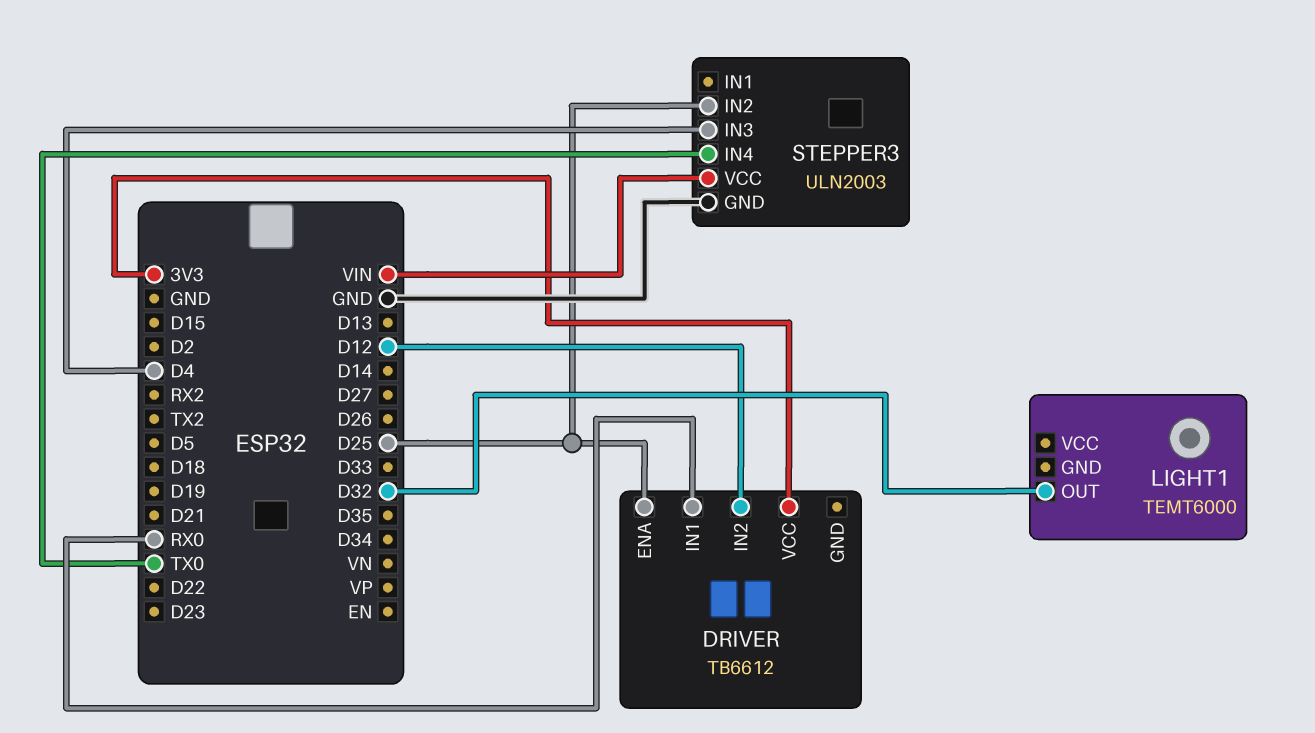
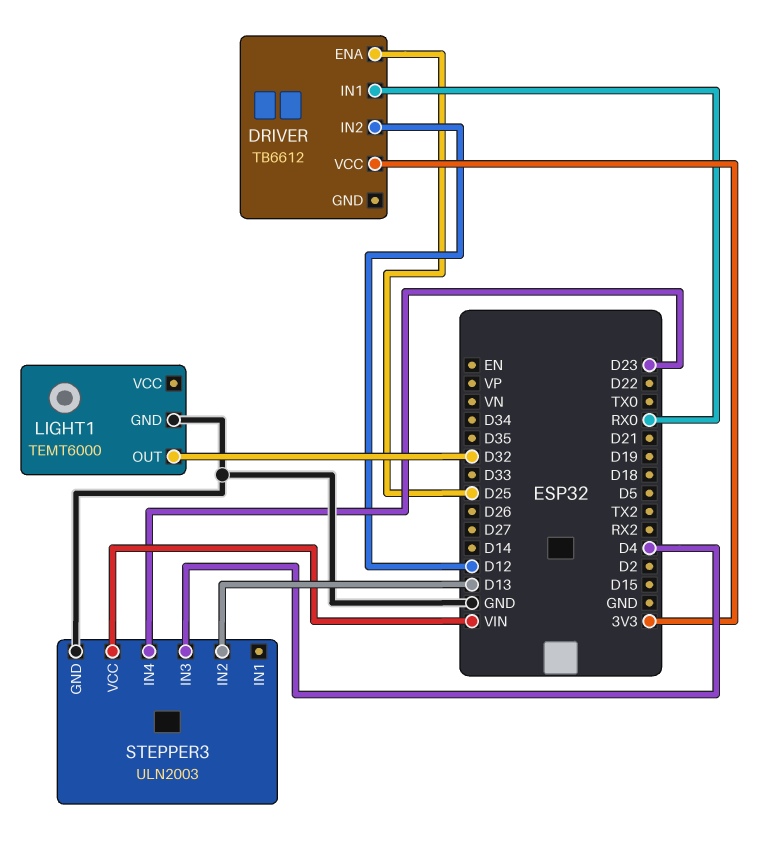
LIGHT1 pin GND: none -> GND
STEPPER3 pin IN2: D25 -> D13
STEPPER3 pin IN4: TX0 -> D23

